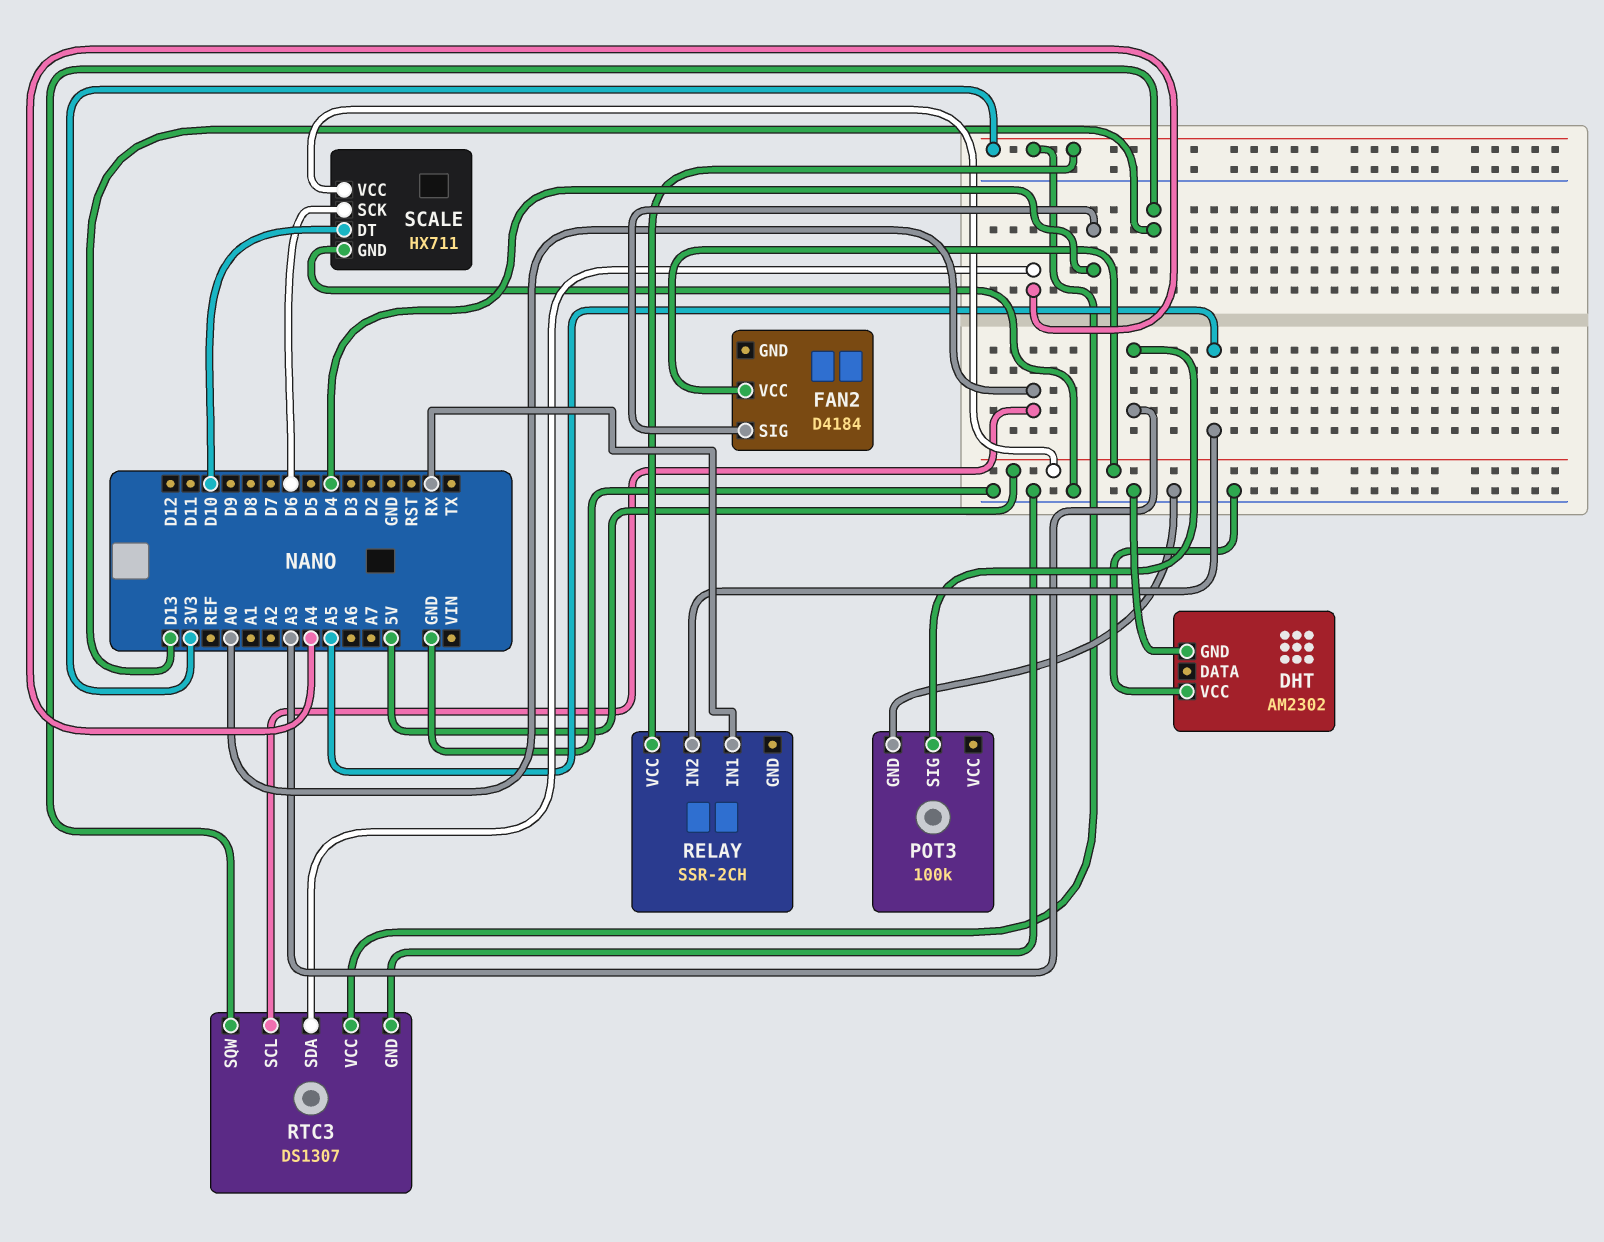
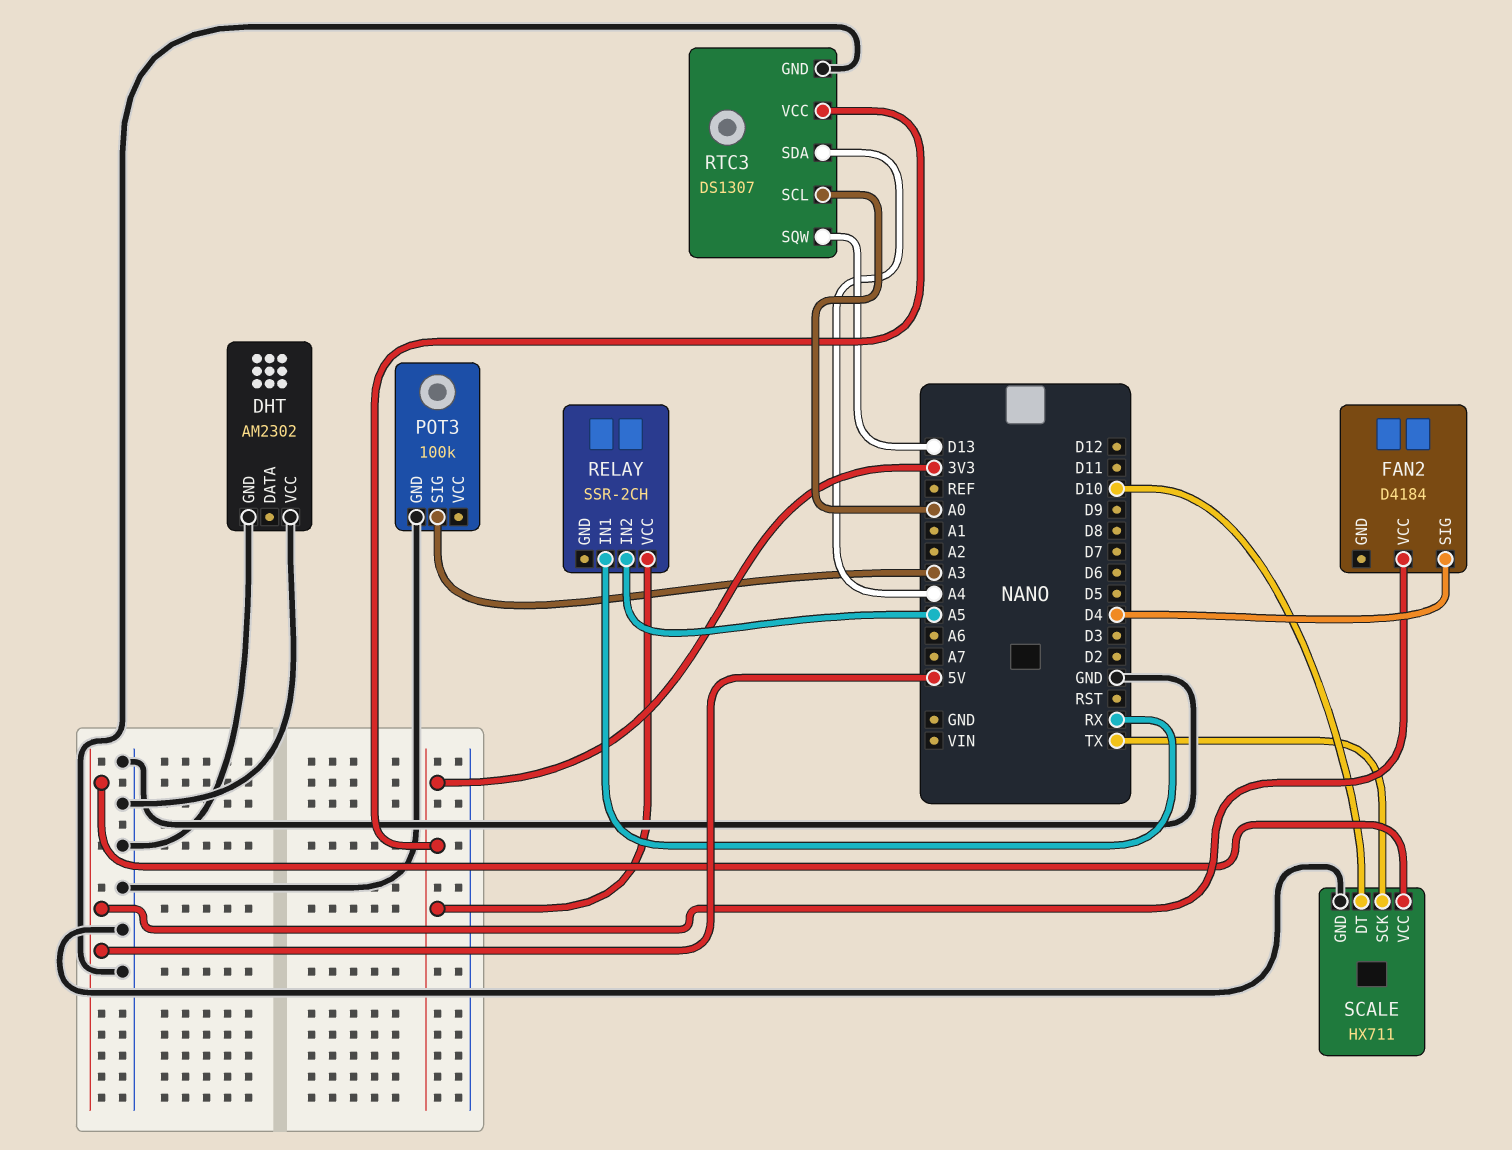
SCALE pin SCK: D6 -> TX

